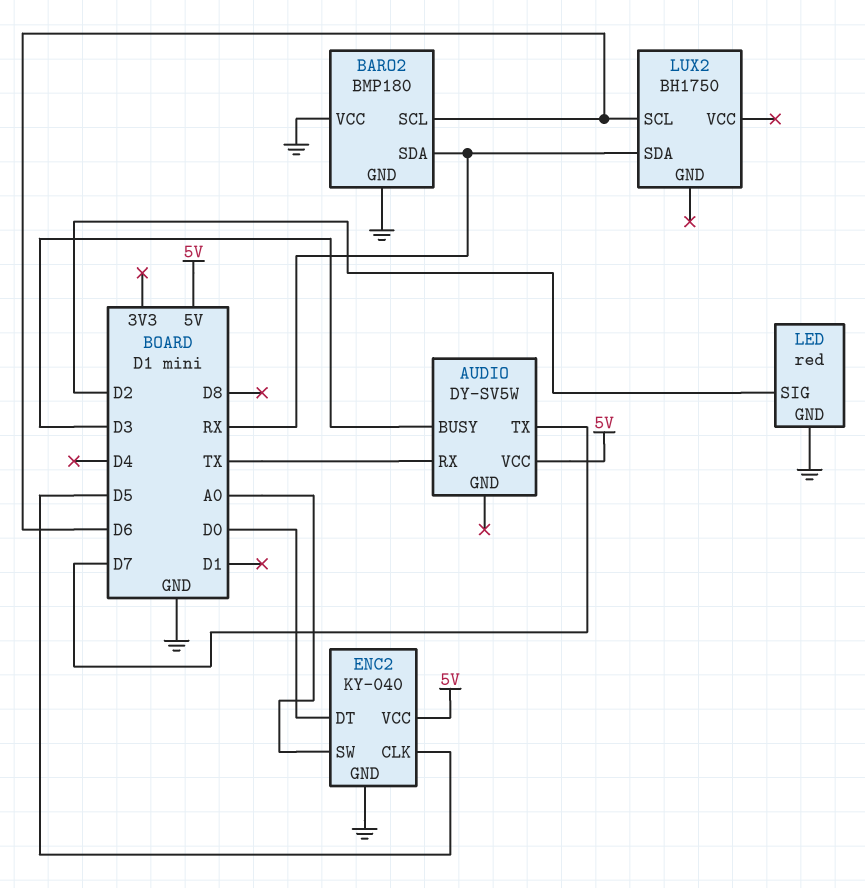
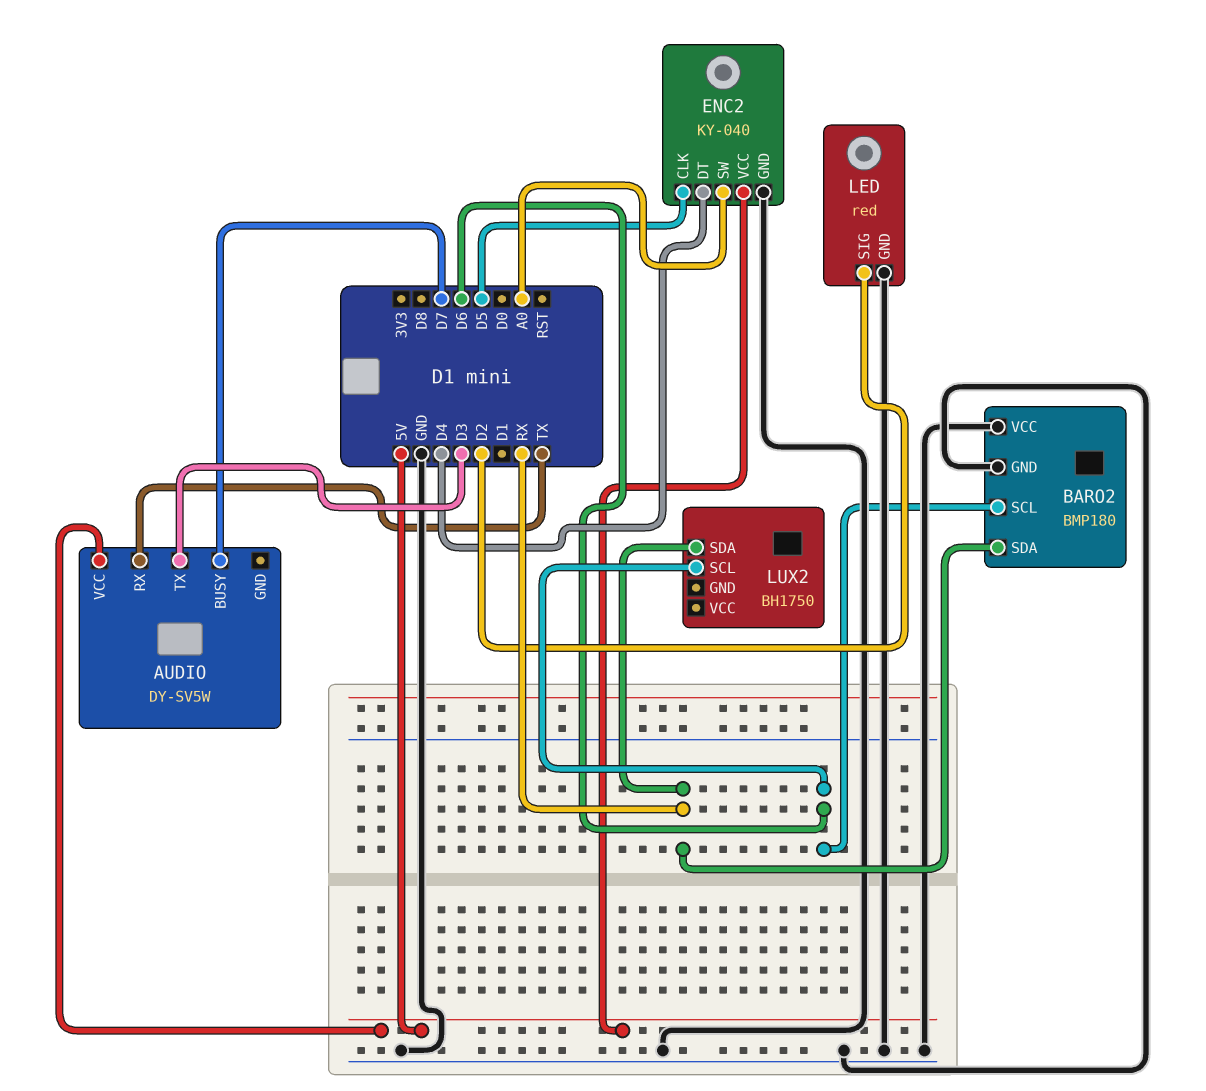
AUDIO pin BUSY: D3 -> D7
AUDIO pin TX: D7 -> D3
ENC2 pin DT: D0 -> D4

